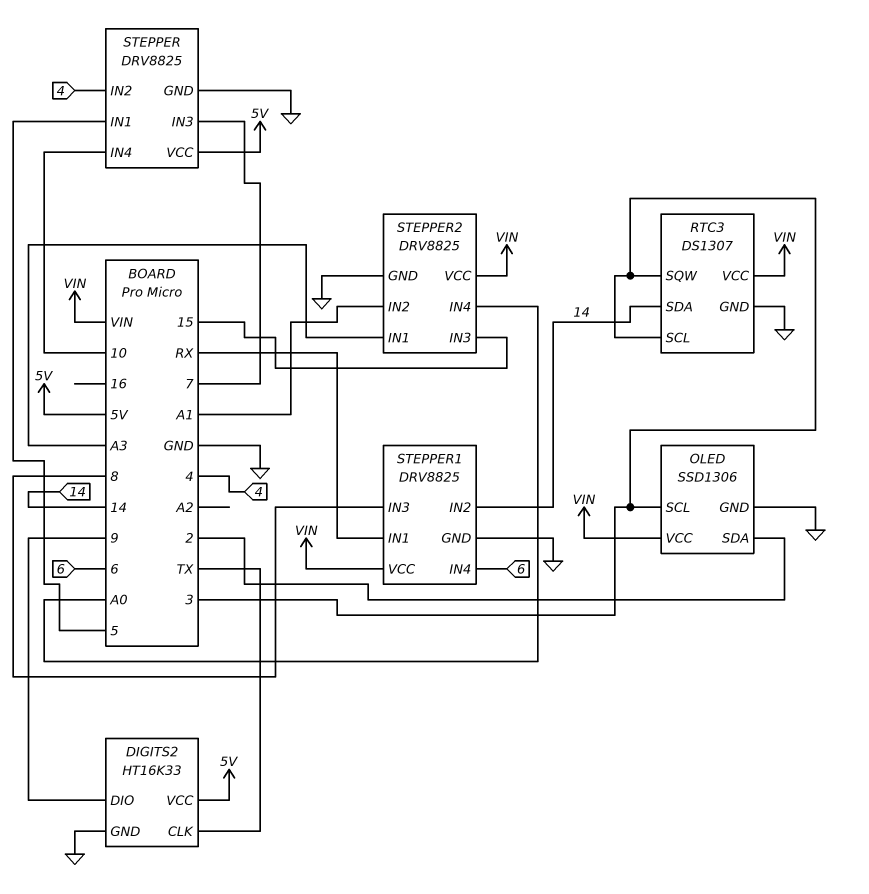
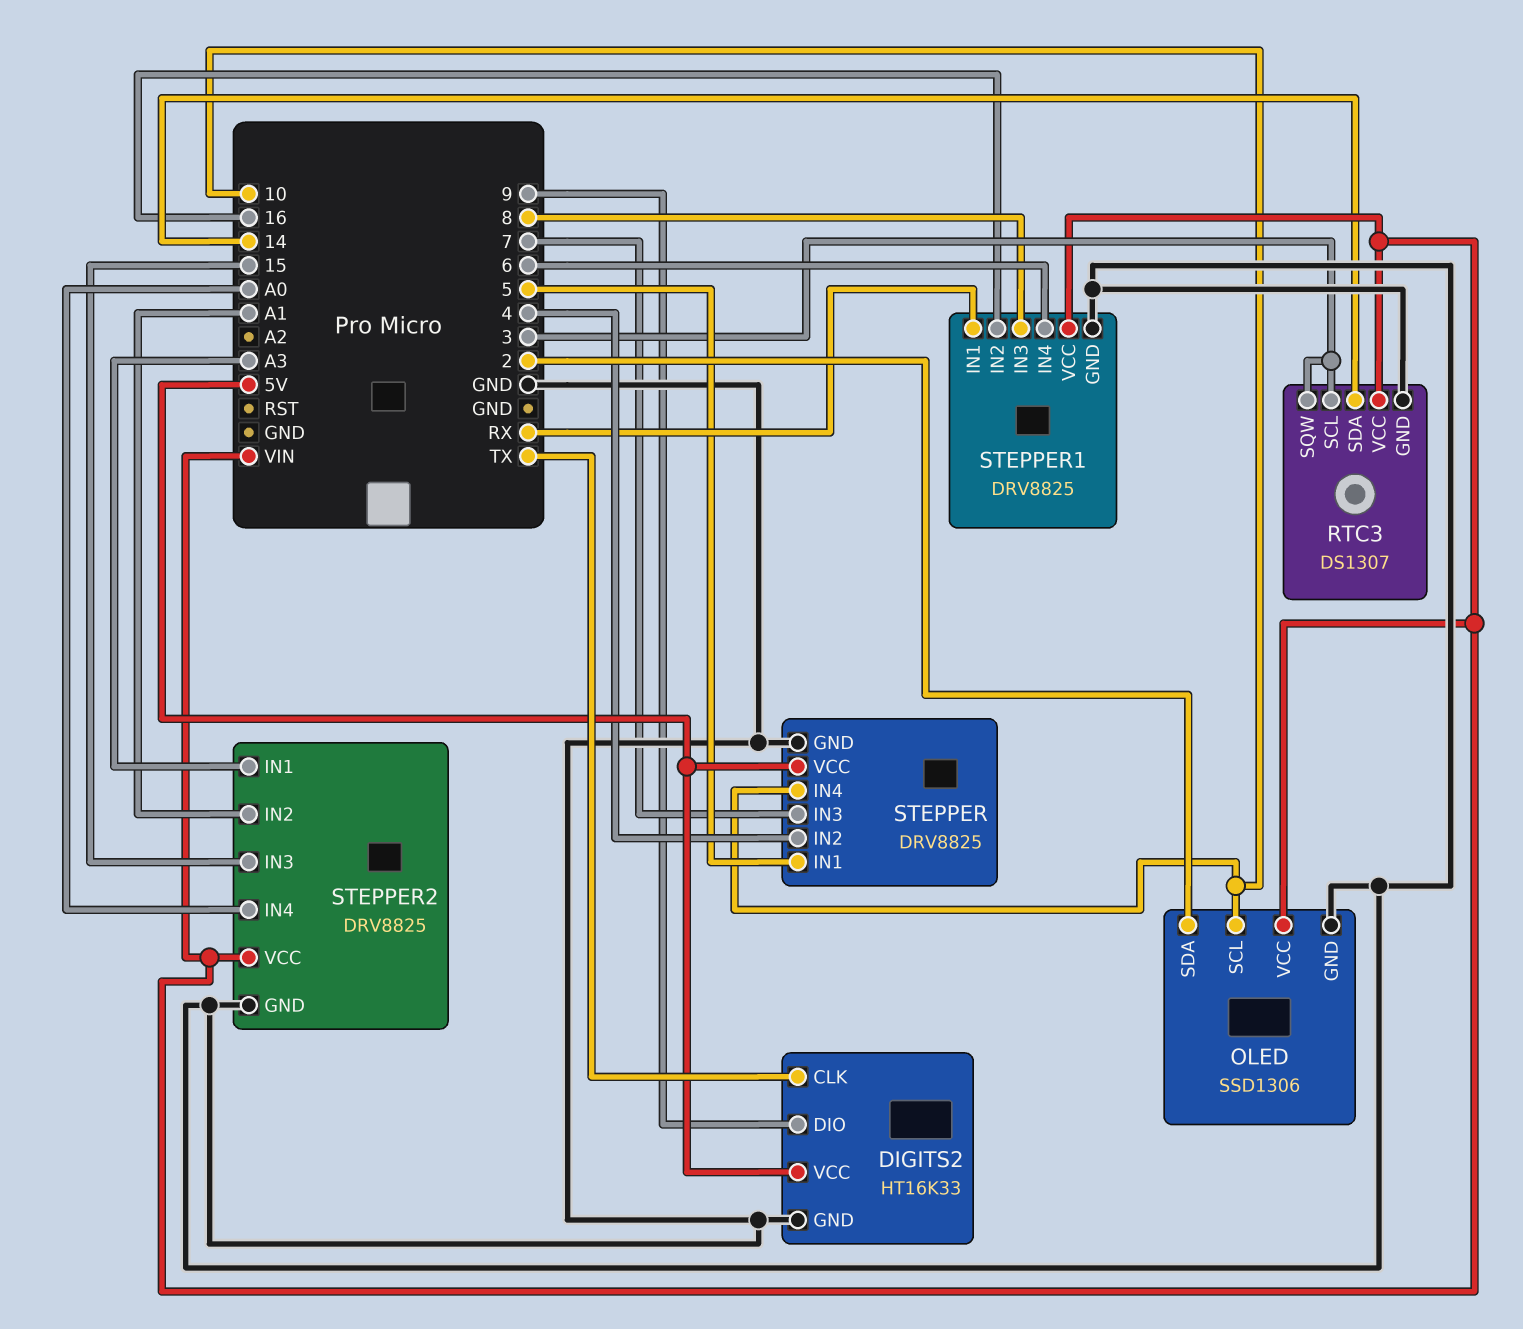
OLED pin SCL: 3 -> 10
STEPPER1 pin IN2: 14 -> 16

